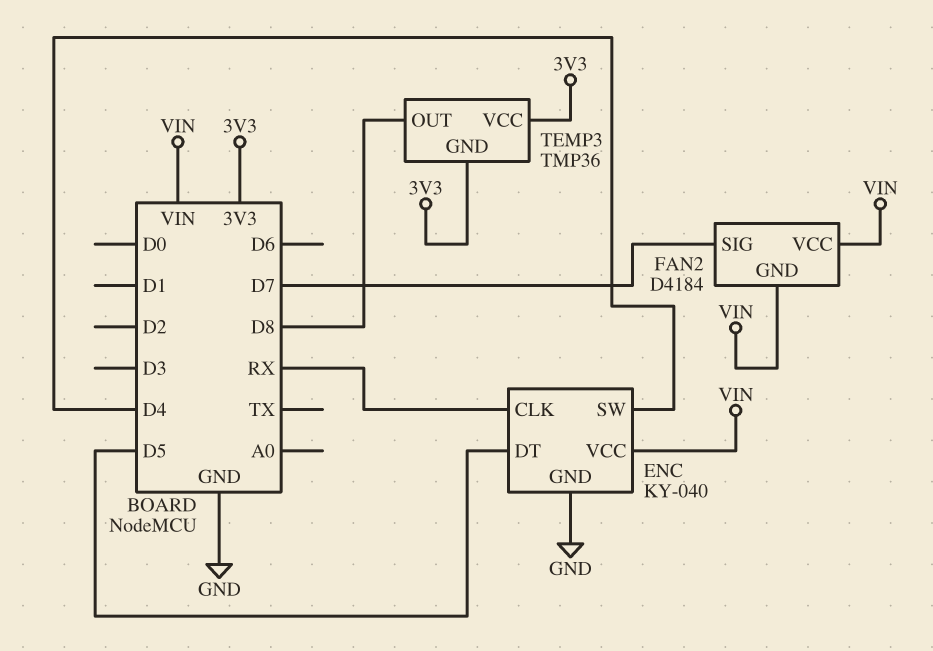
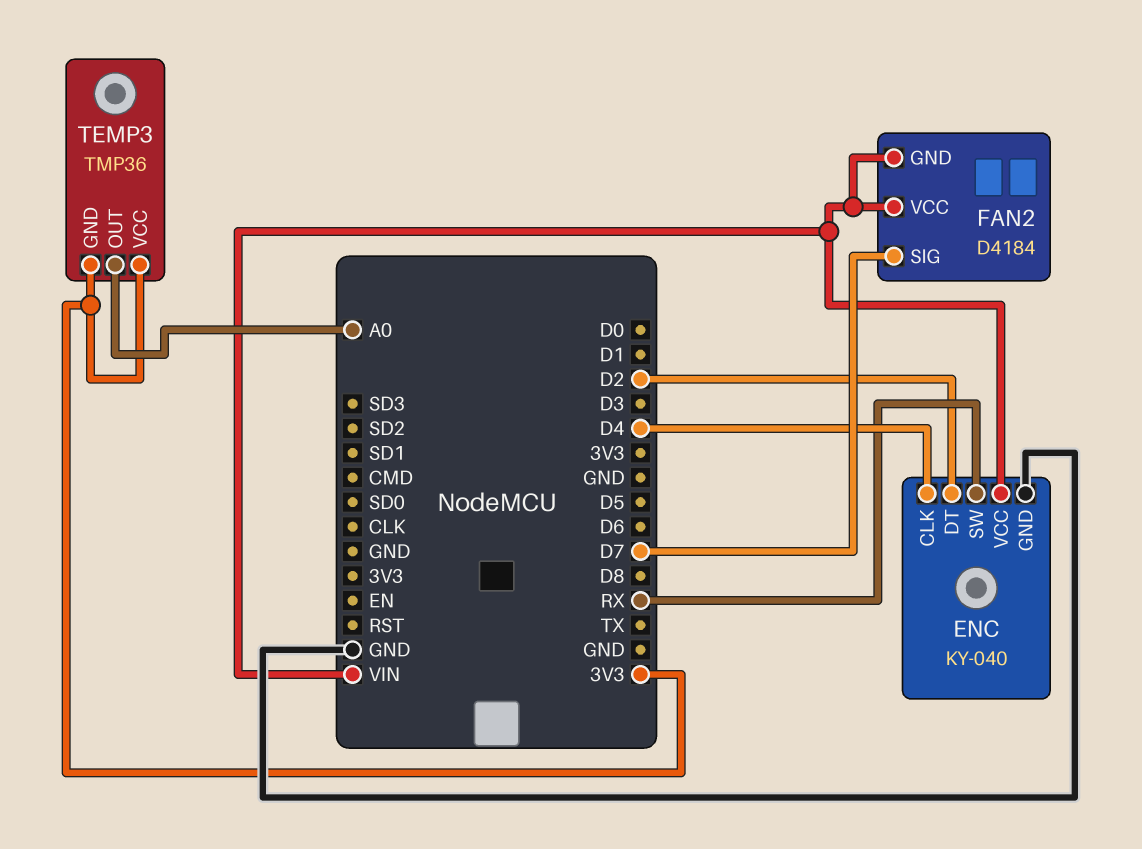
ENC pin CLK: RX -> D4
ENC pin DT: D5 -> D2
ENC pin SW: D4 -> RX
TEMP3 pin OUT: D8 -> A0

